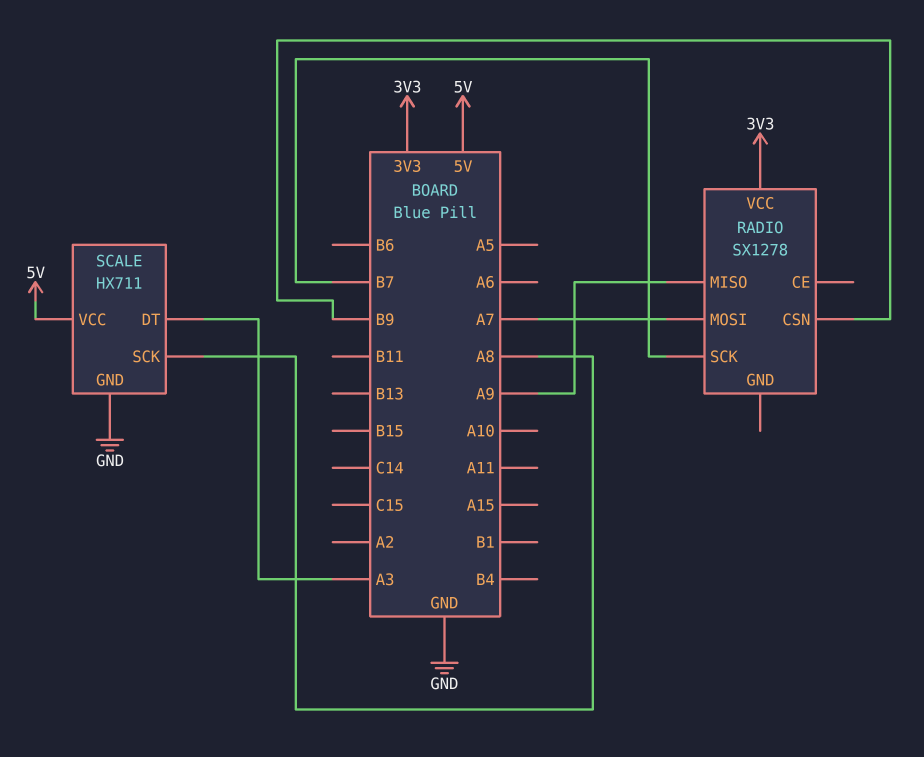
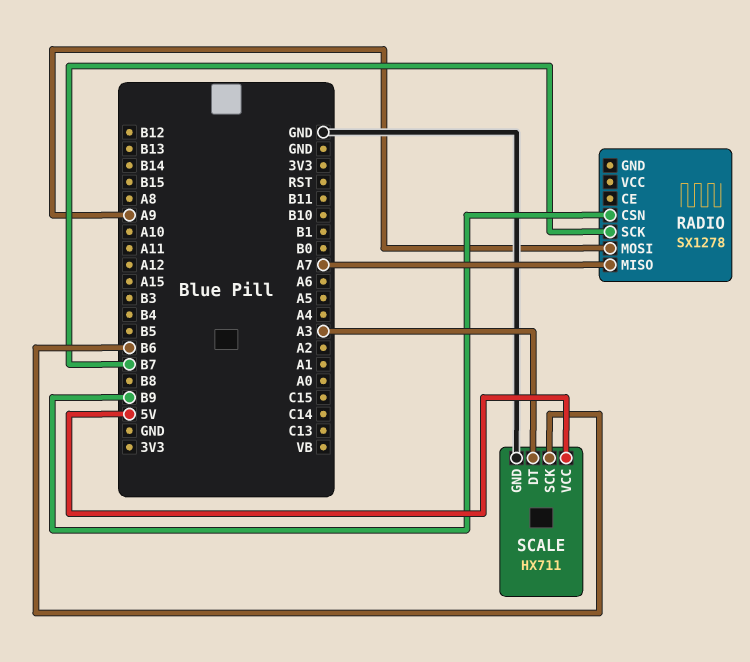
RADIO pin MISO: A9 -> A7
RADIO pin MOSI: A7 -> A9
RADIO pin VCC: 3V3 -> none
SCALE pin SCK: A8 -> B6

